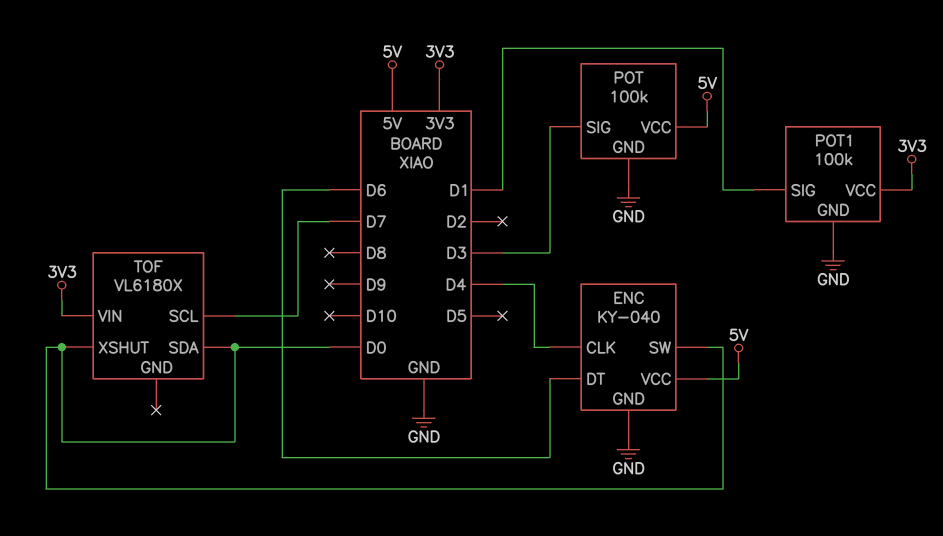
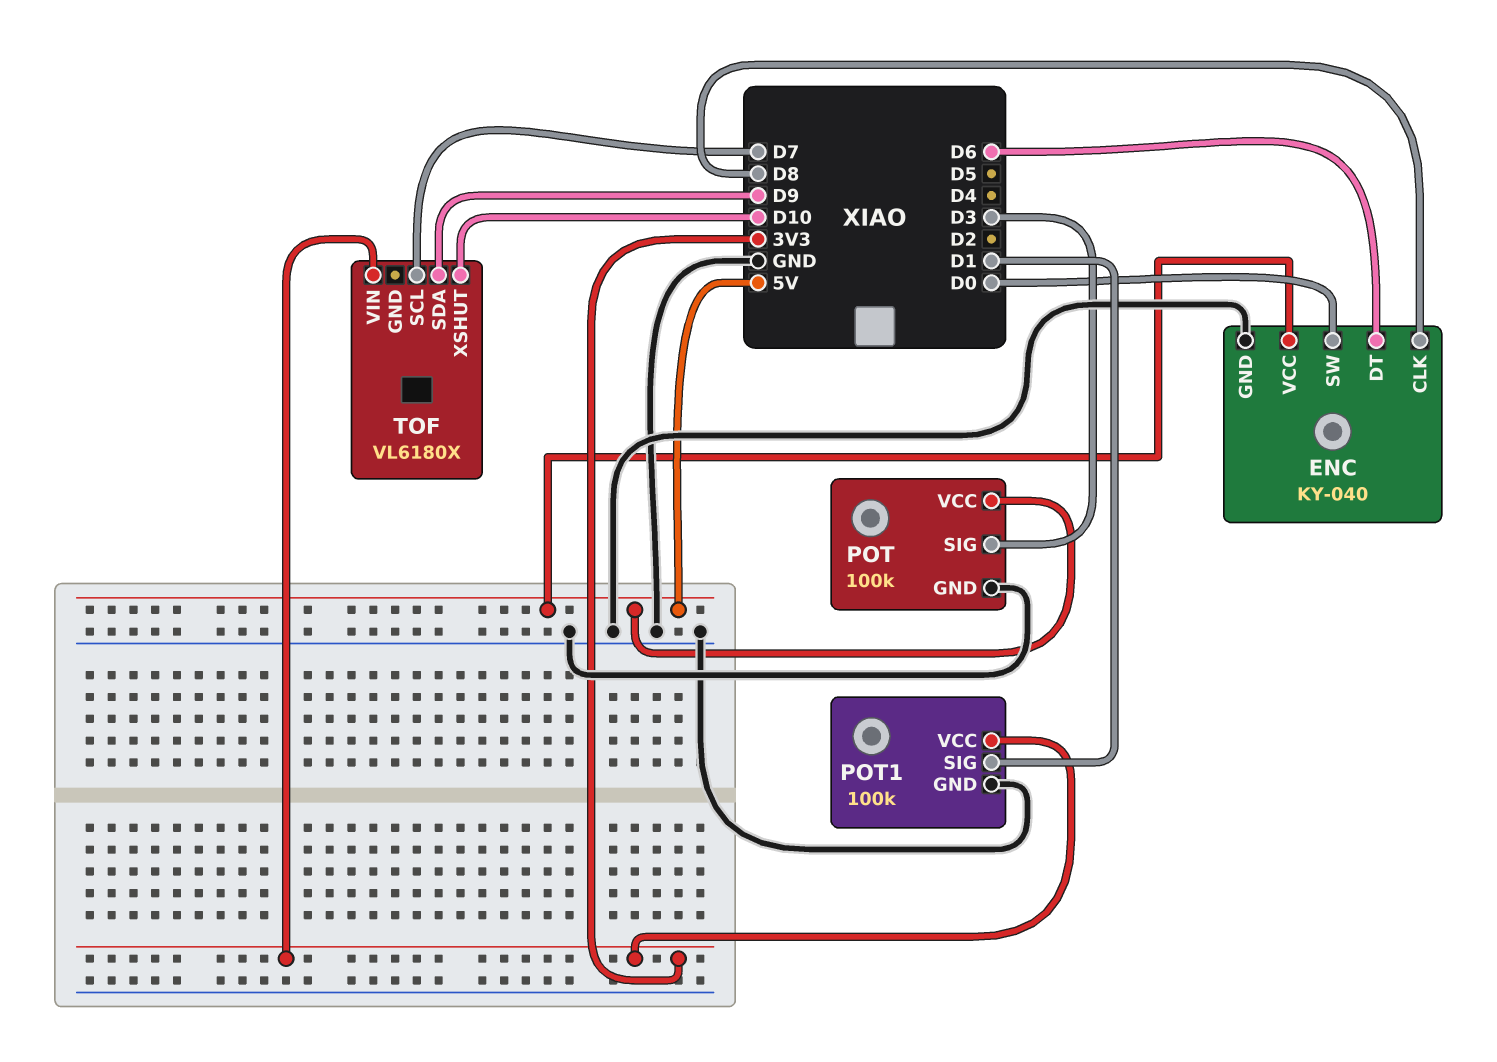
ENC pin CLK: D4 -> D8
TOF pin SDA: D0 -> D9
TOF pin XSHUT: D0 -> D10

